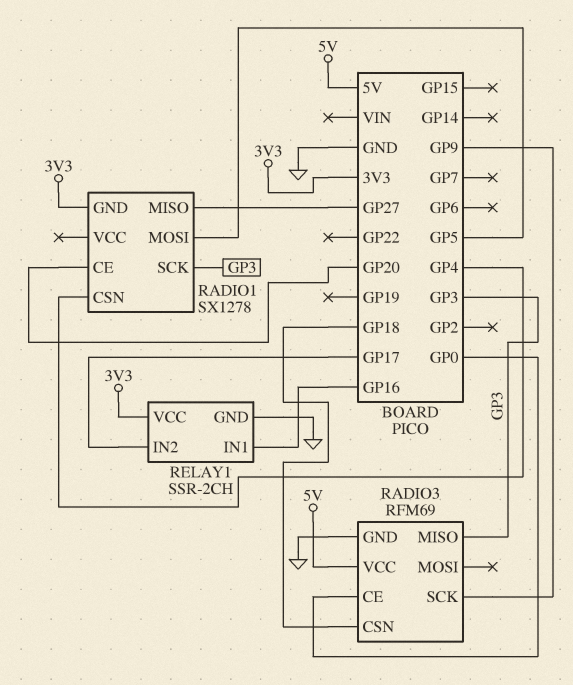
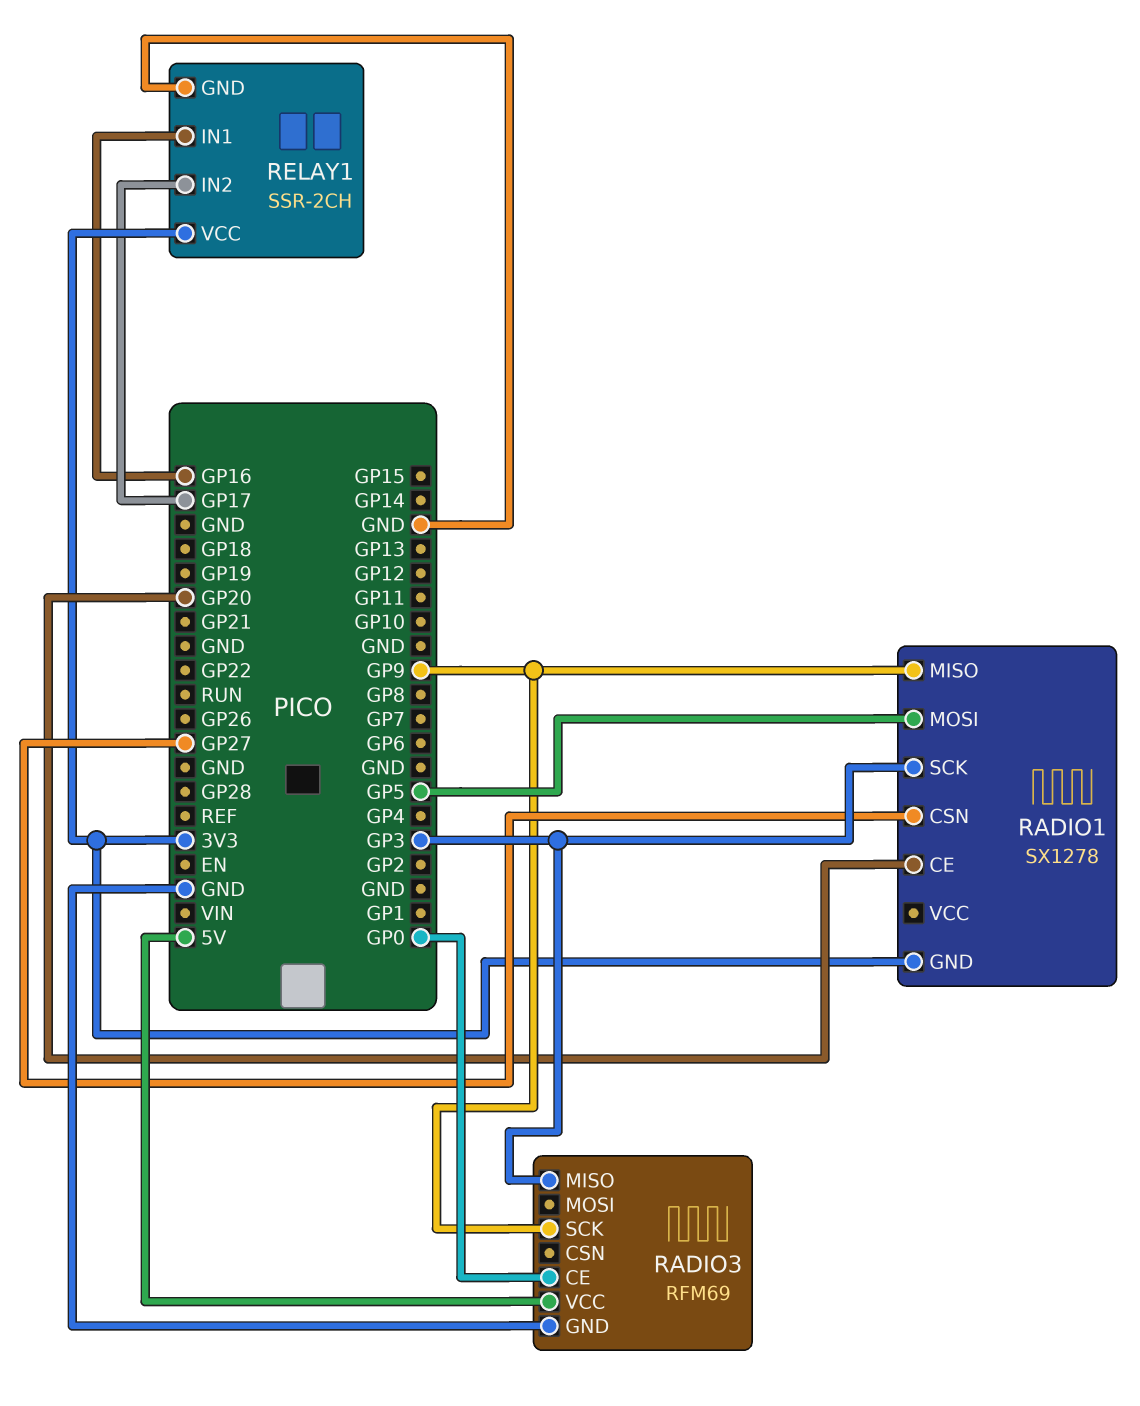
RADIO1 pin CSN: GP4 -> GP27
RADIO1 pin MISO: GP27 -> GP9
RADIO3 pin CSN: GP18 -> none

